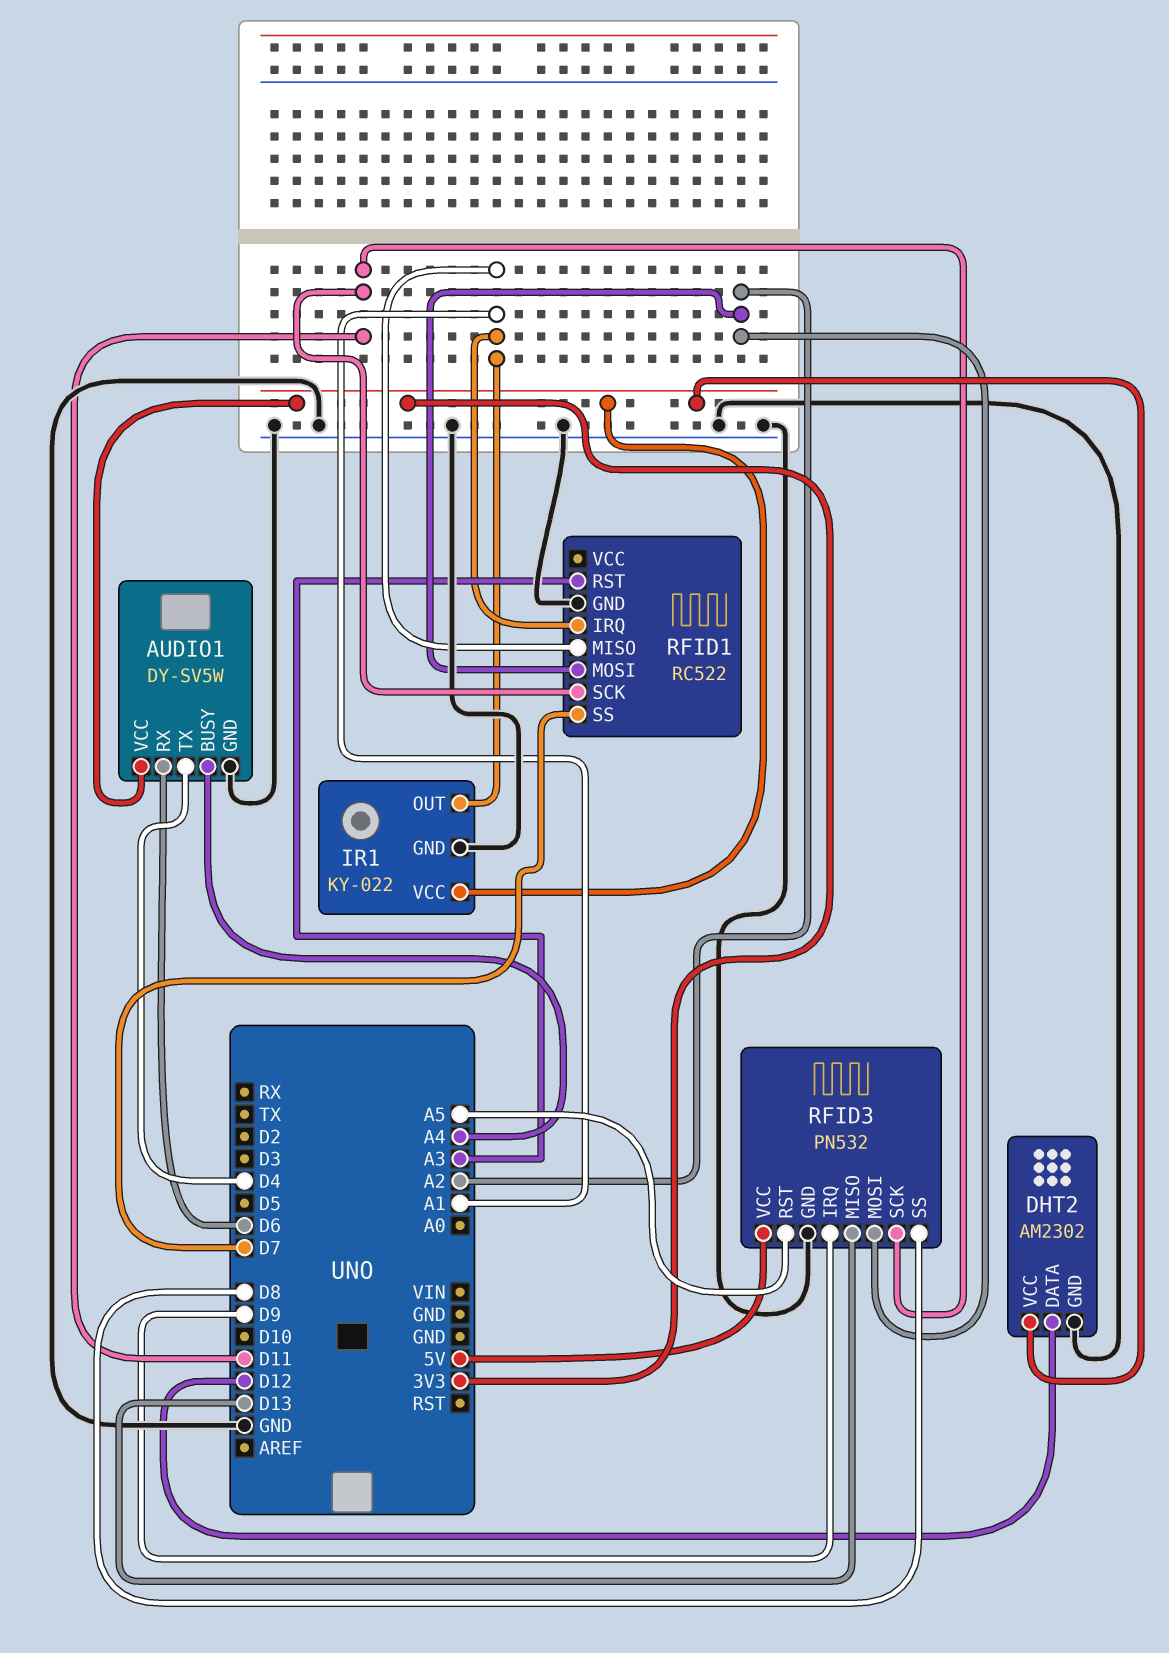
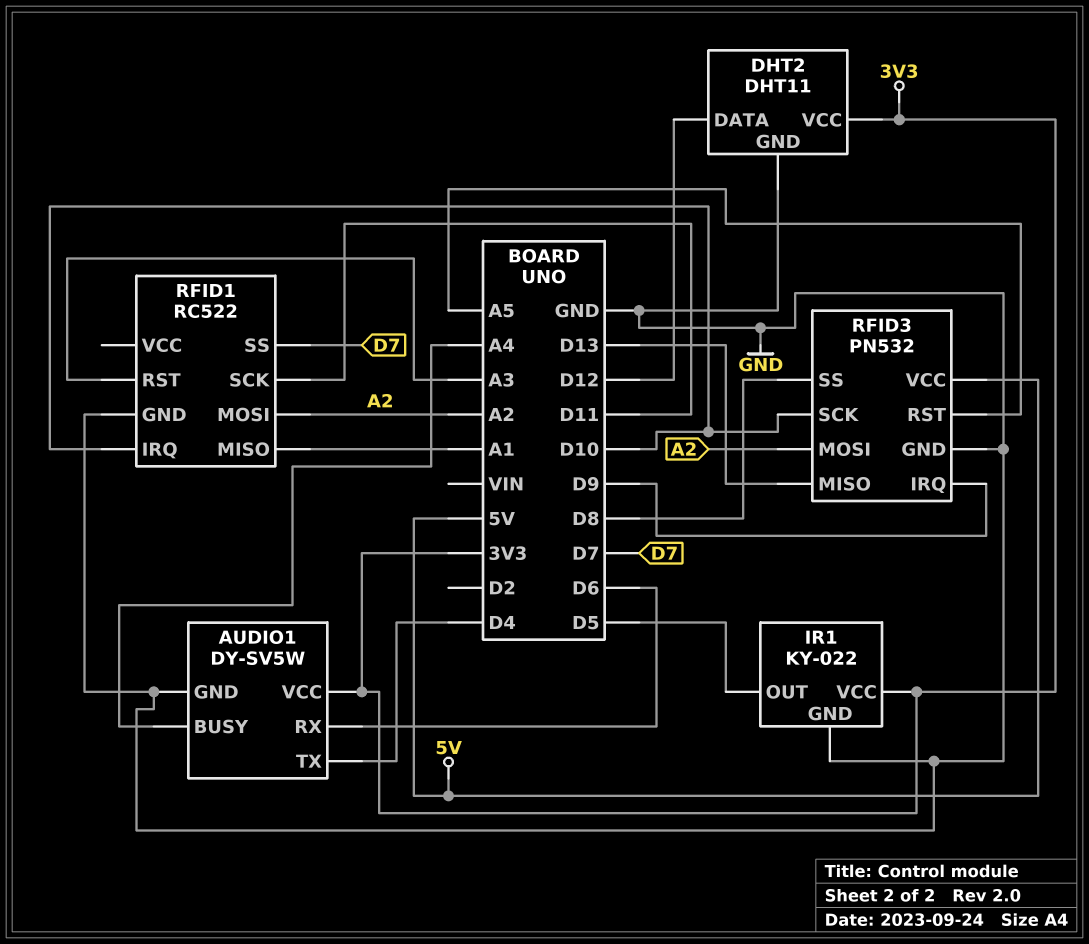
DHT2: AM2302 -> DHT11
IR1 pin OUT: A1 -> D5
RFID1 pin IRQ: A1 -> D10
RFID3 pin SCK: D11 -> D10

